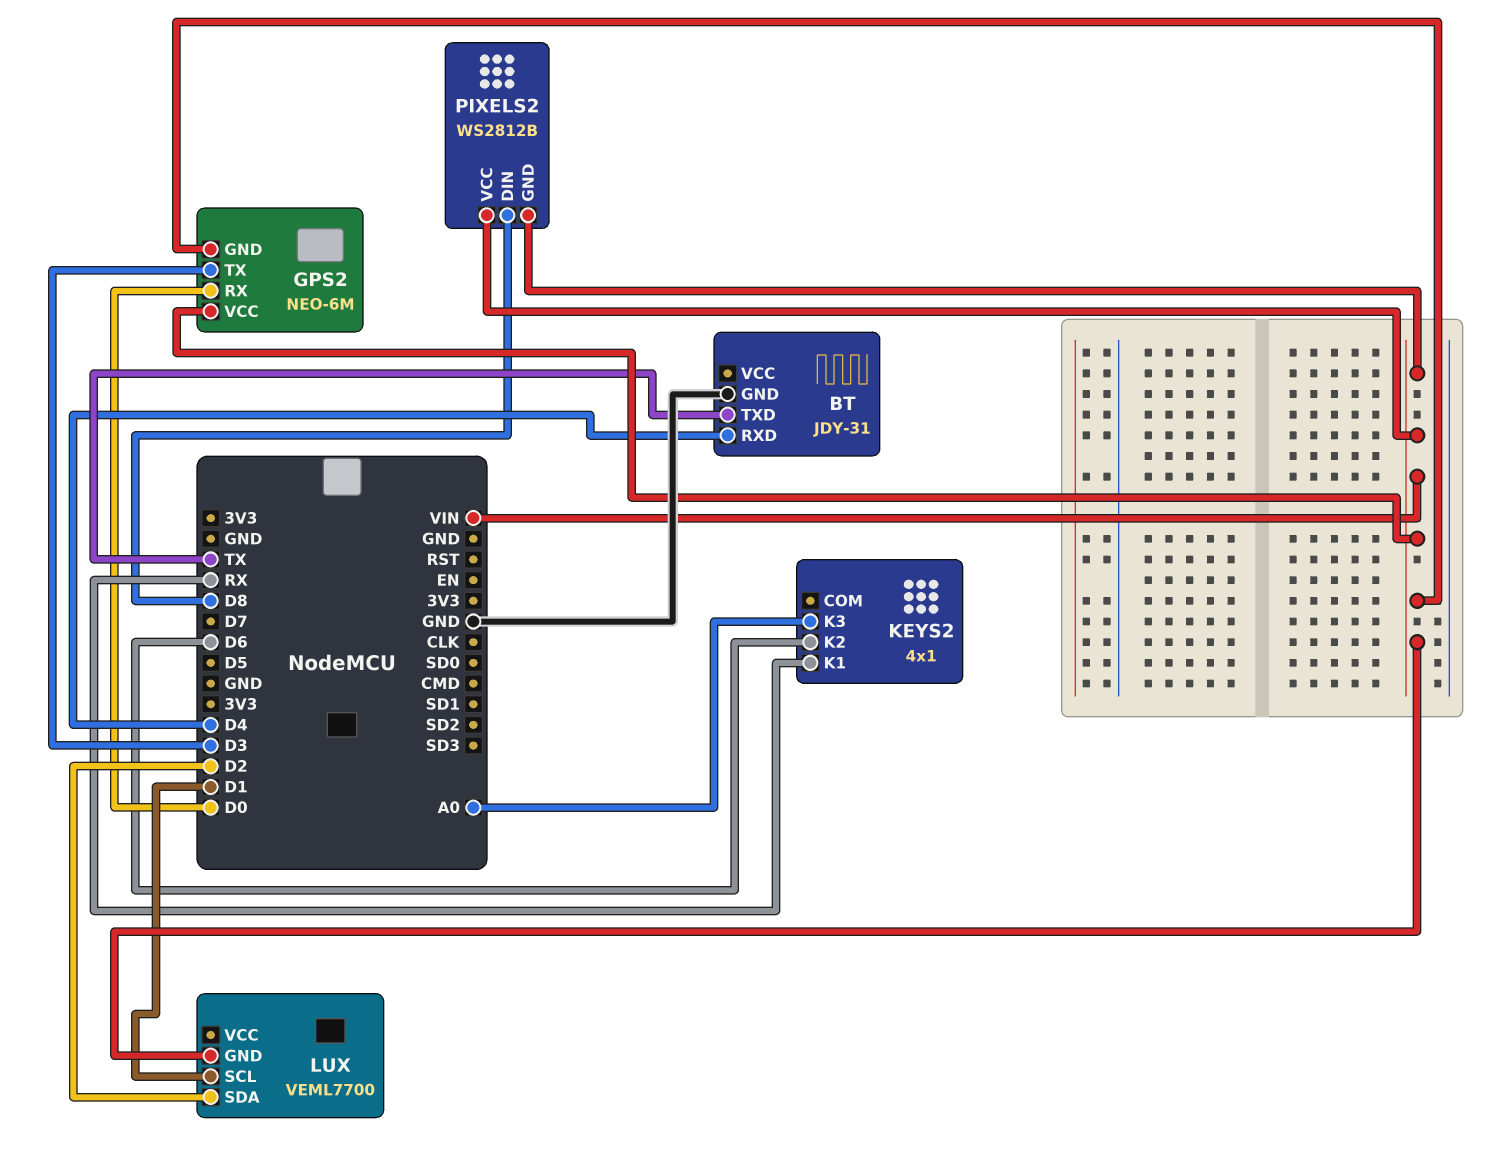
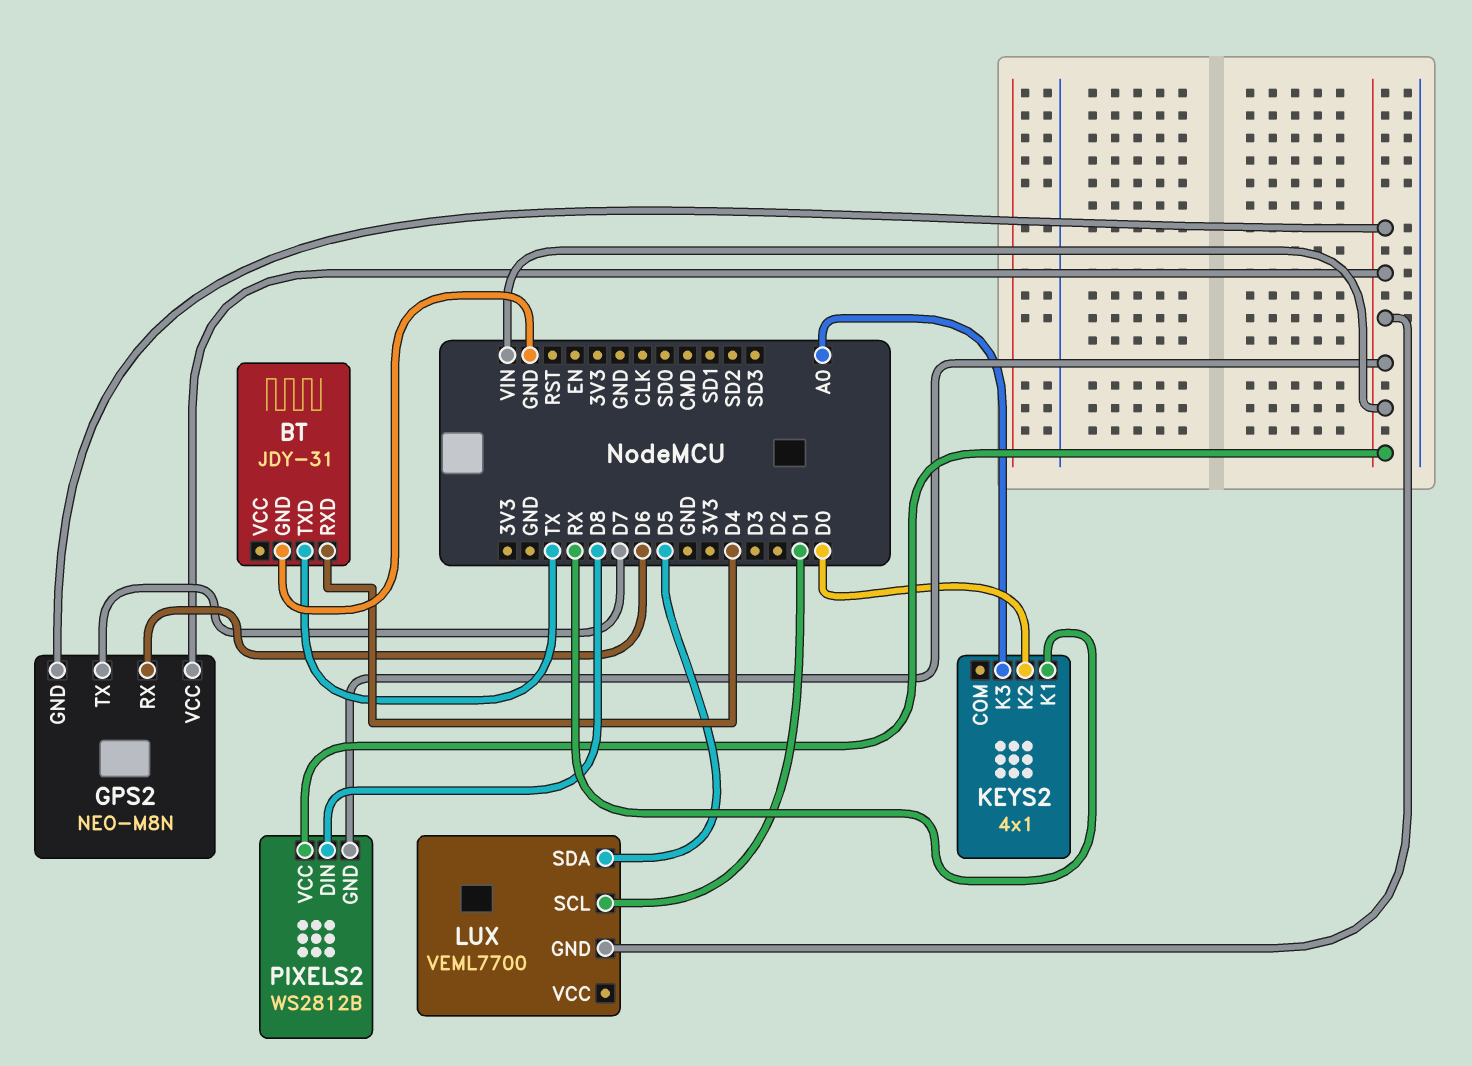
GPS2: NEO-6M -> NEO-M8N
GPS2 pin RX: D0 -> D6
GPS2 pin TX: D3 -> D7
KEYS2 pin K2: D6 -> D0
LUX pin SDA: D2 -> D5

